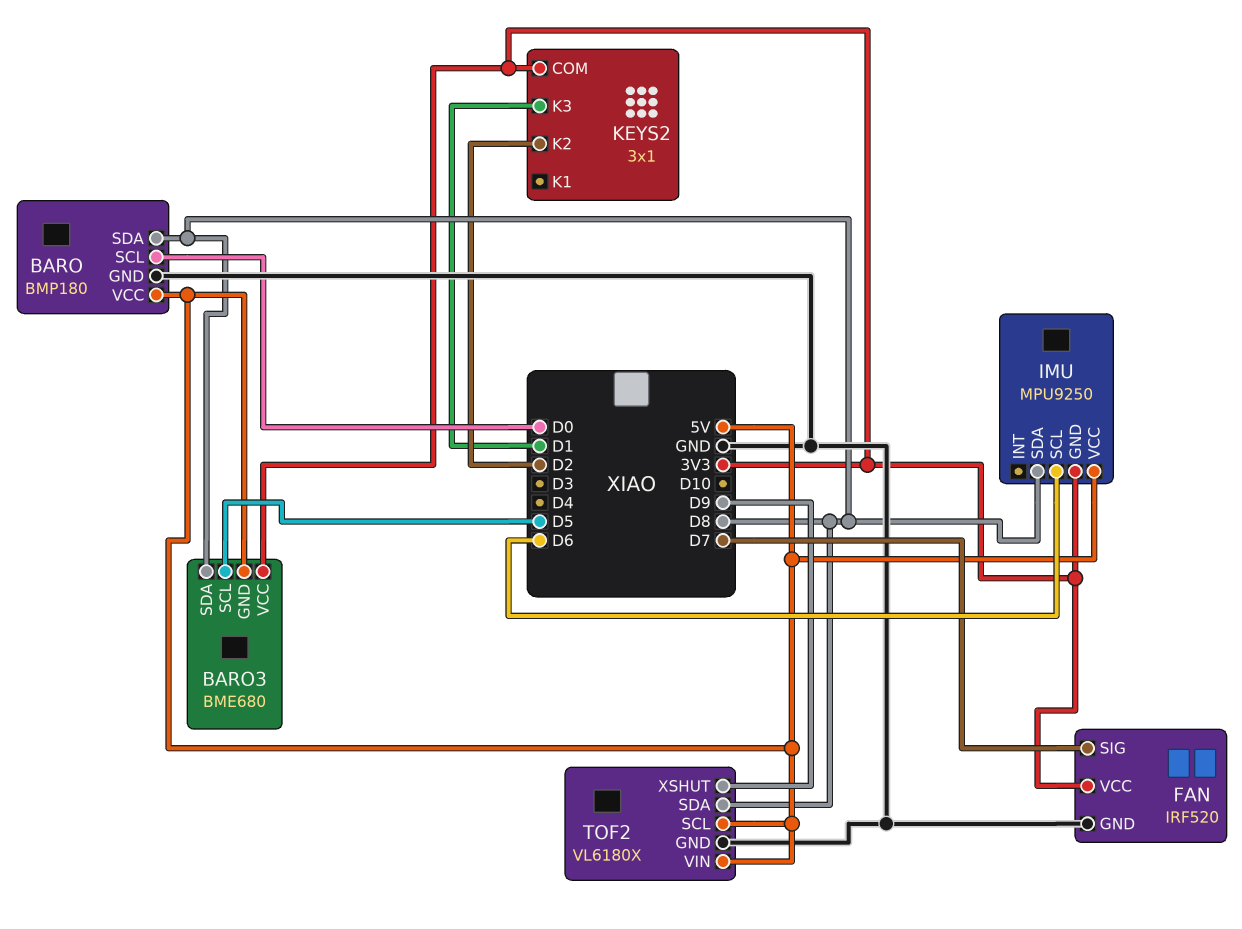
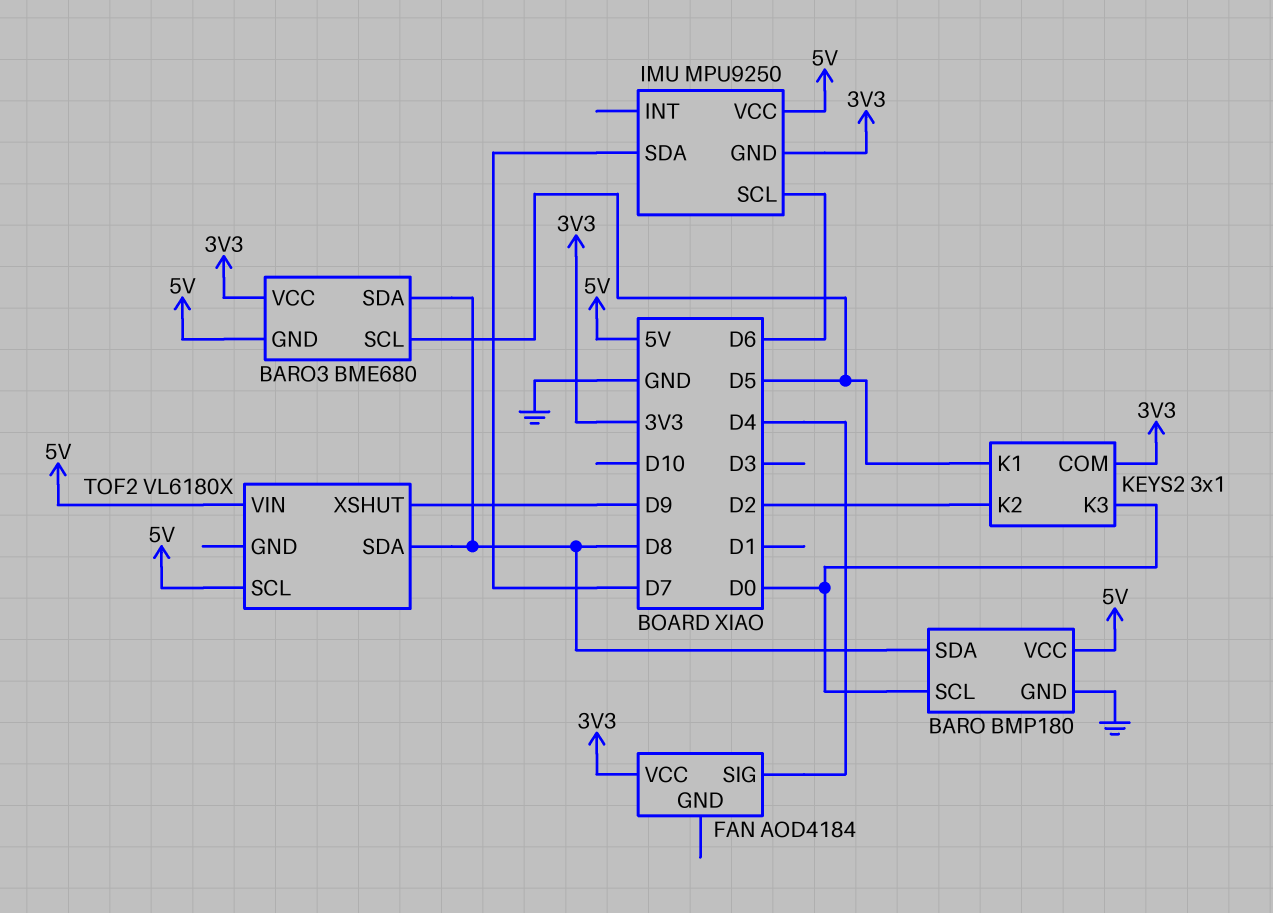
FAN: IRF520 -> AOD4184
FAN pin GND: GND -> none
FAN pin SIG: D7 -> D4
IMU pin SDA: D8 -> D7
KEYS2 pin K1: none -> D5
KEYS2 pin K3: D1 -> D0
TOF2 pin GND: GND -> none

